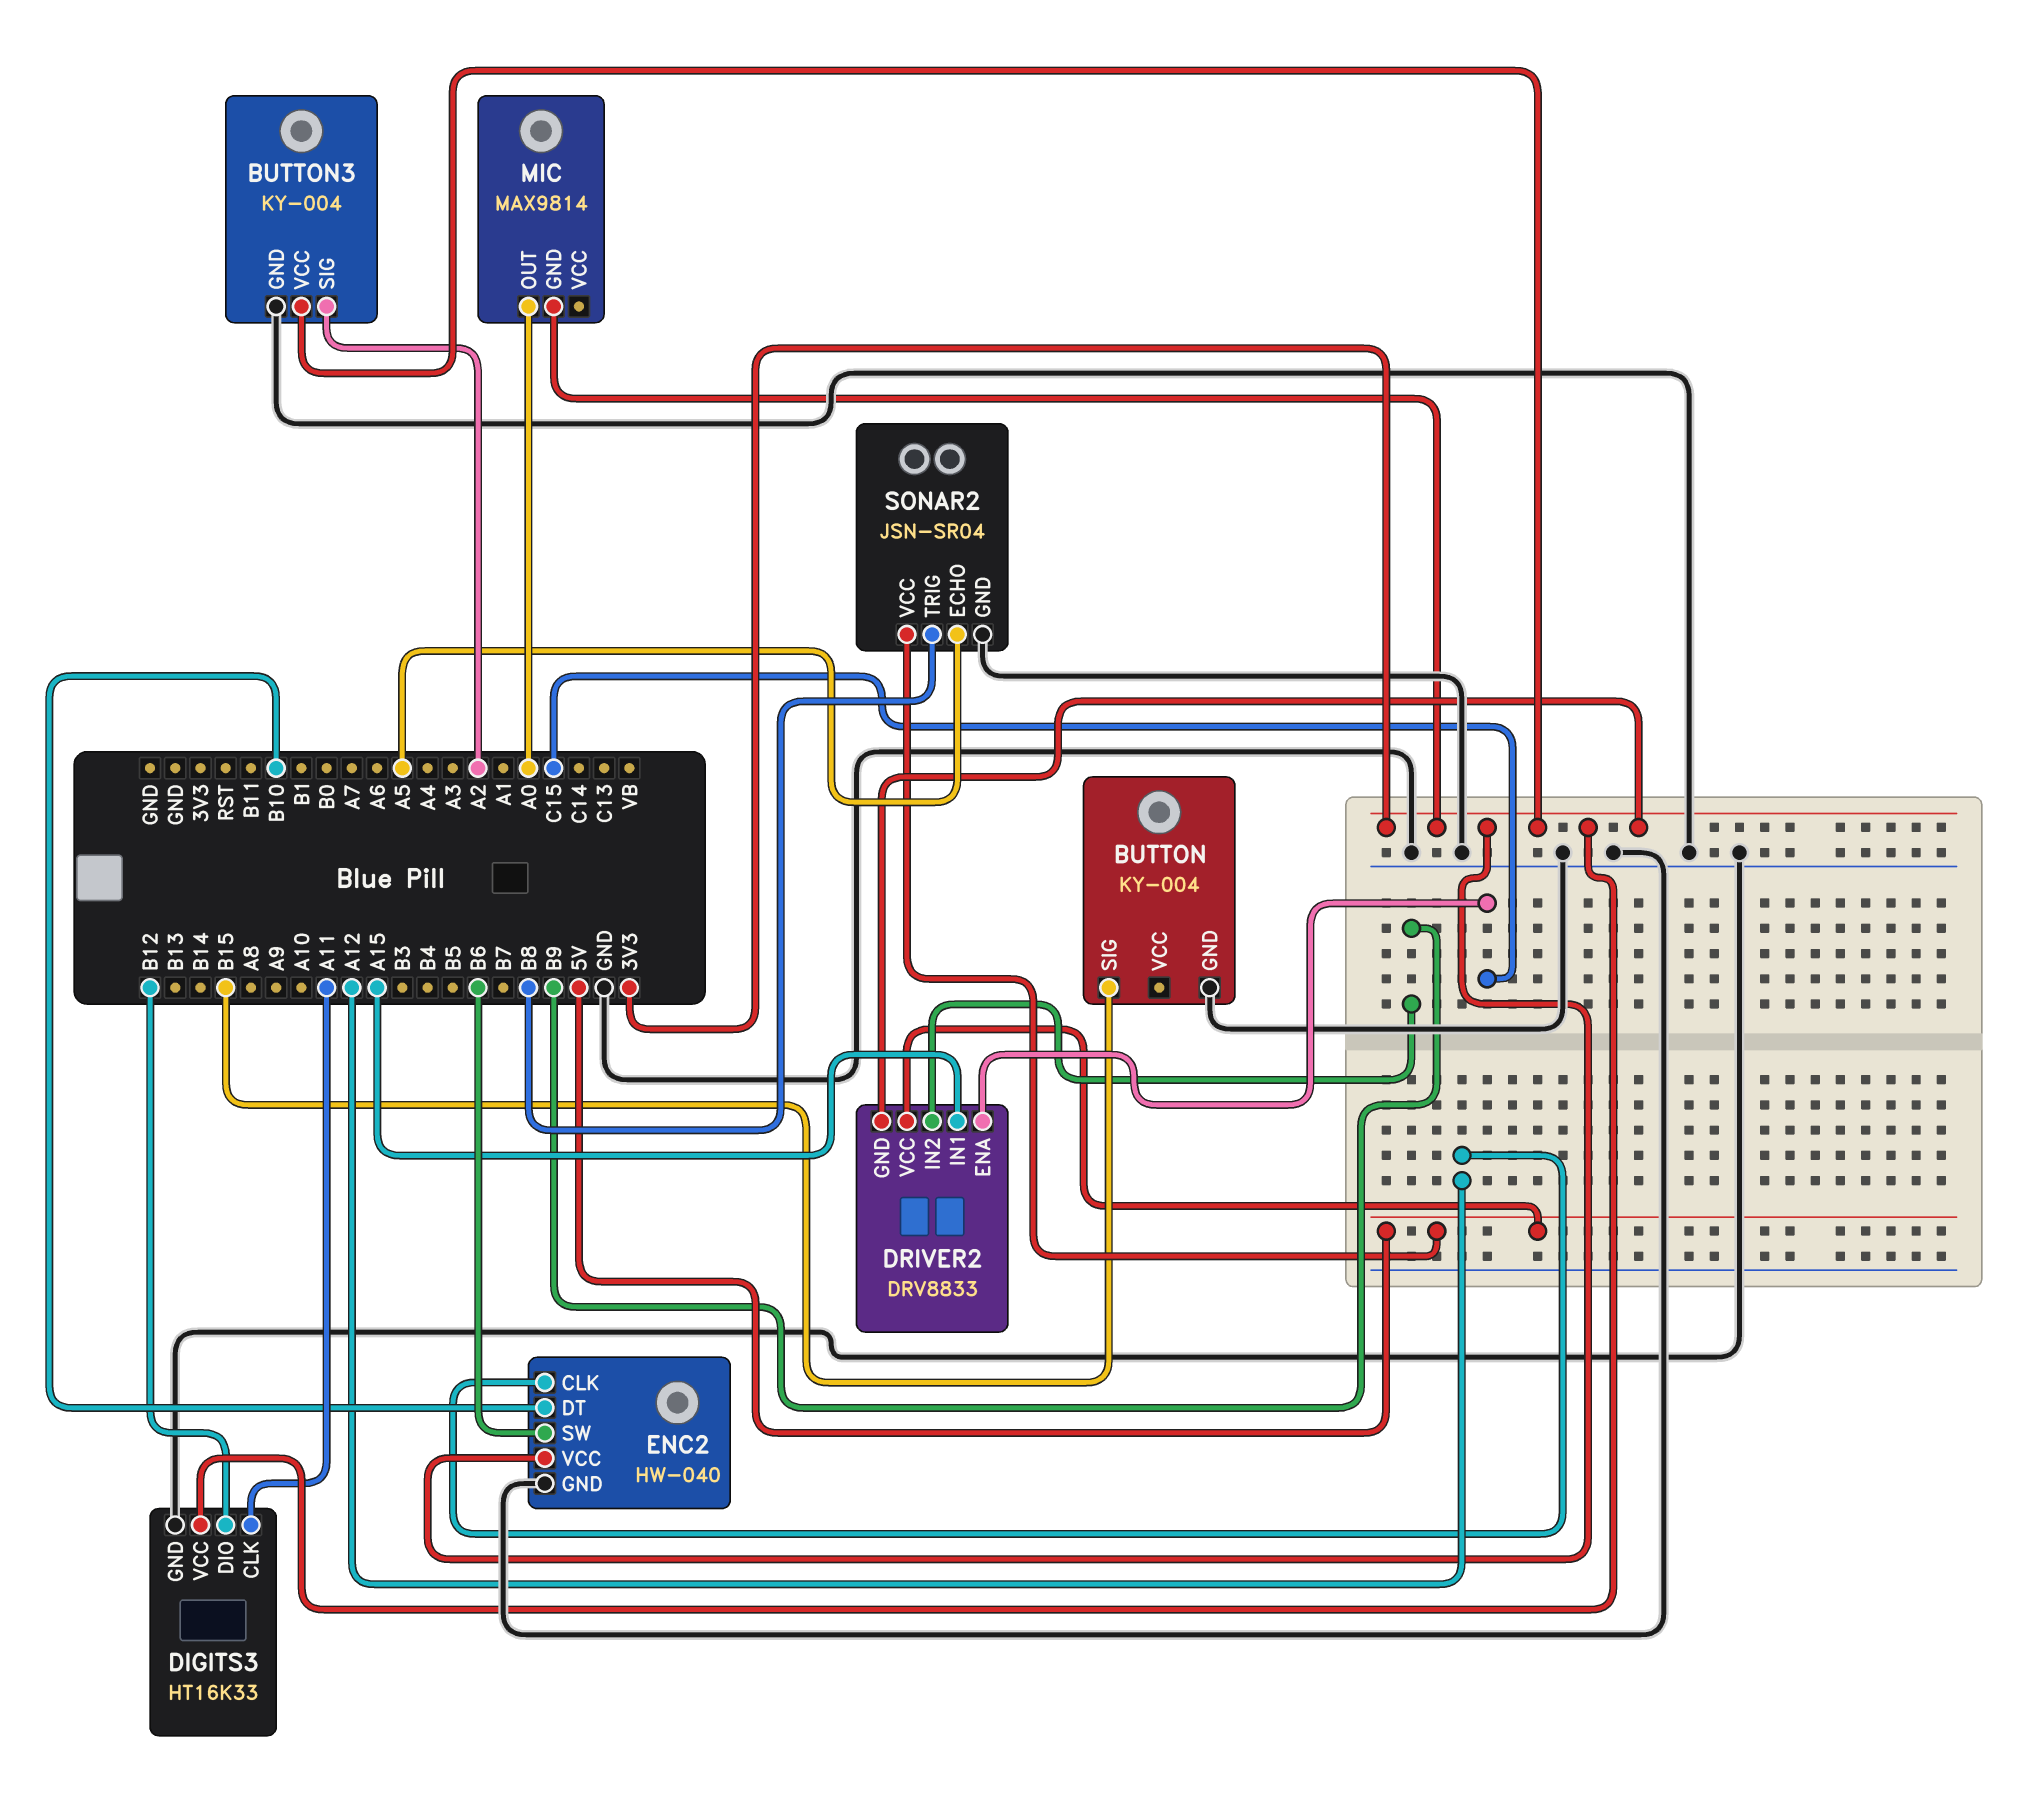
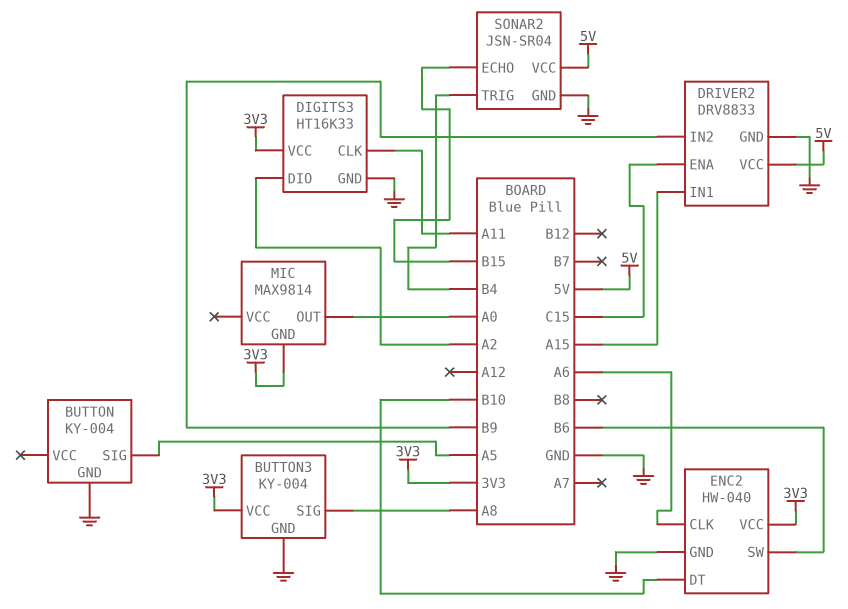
BUTTON pin SIG: B15 -> A5
BUTTON3 pin SIG: A2 -> A8
DIGITS3 pin DIO: B12 -> A2
DRIVER2 pin GND: 3V3 -> GND
ENC2 pin CLK: A12 -> A6
SONAR2 pin ECHO: A5 -> B15
SONAR2 pin TRIG: B8 -> B4

